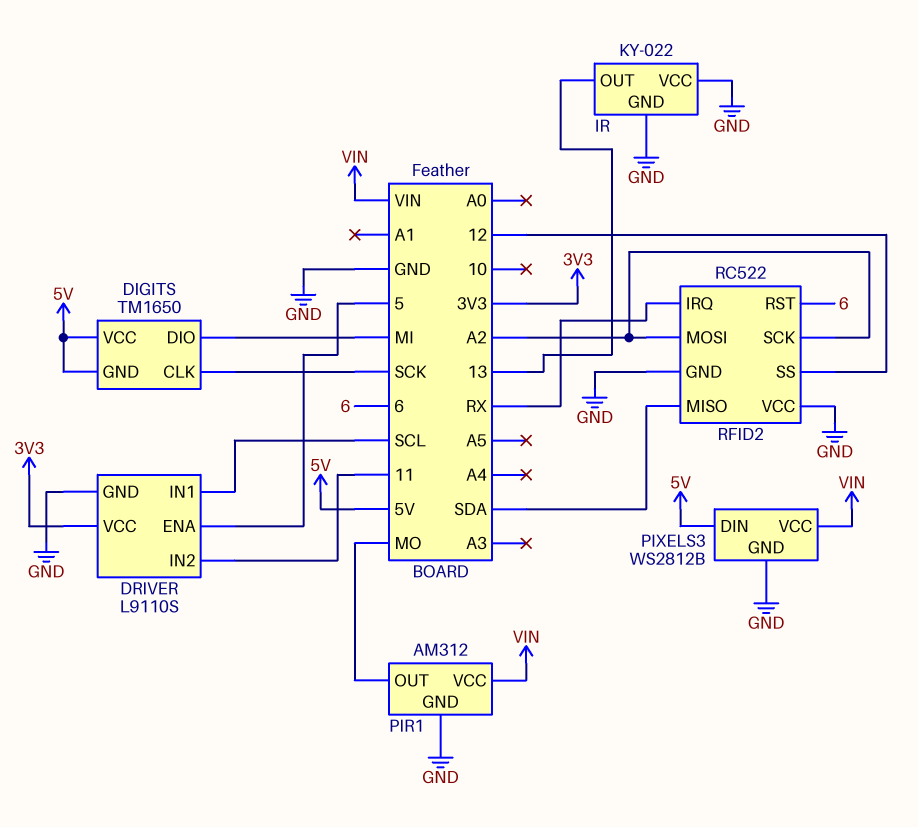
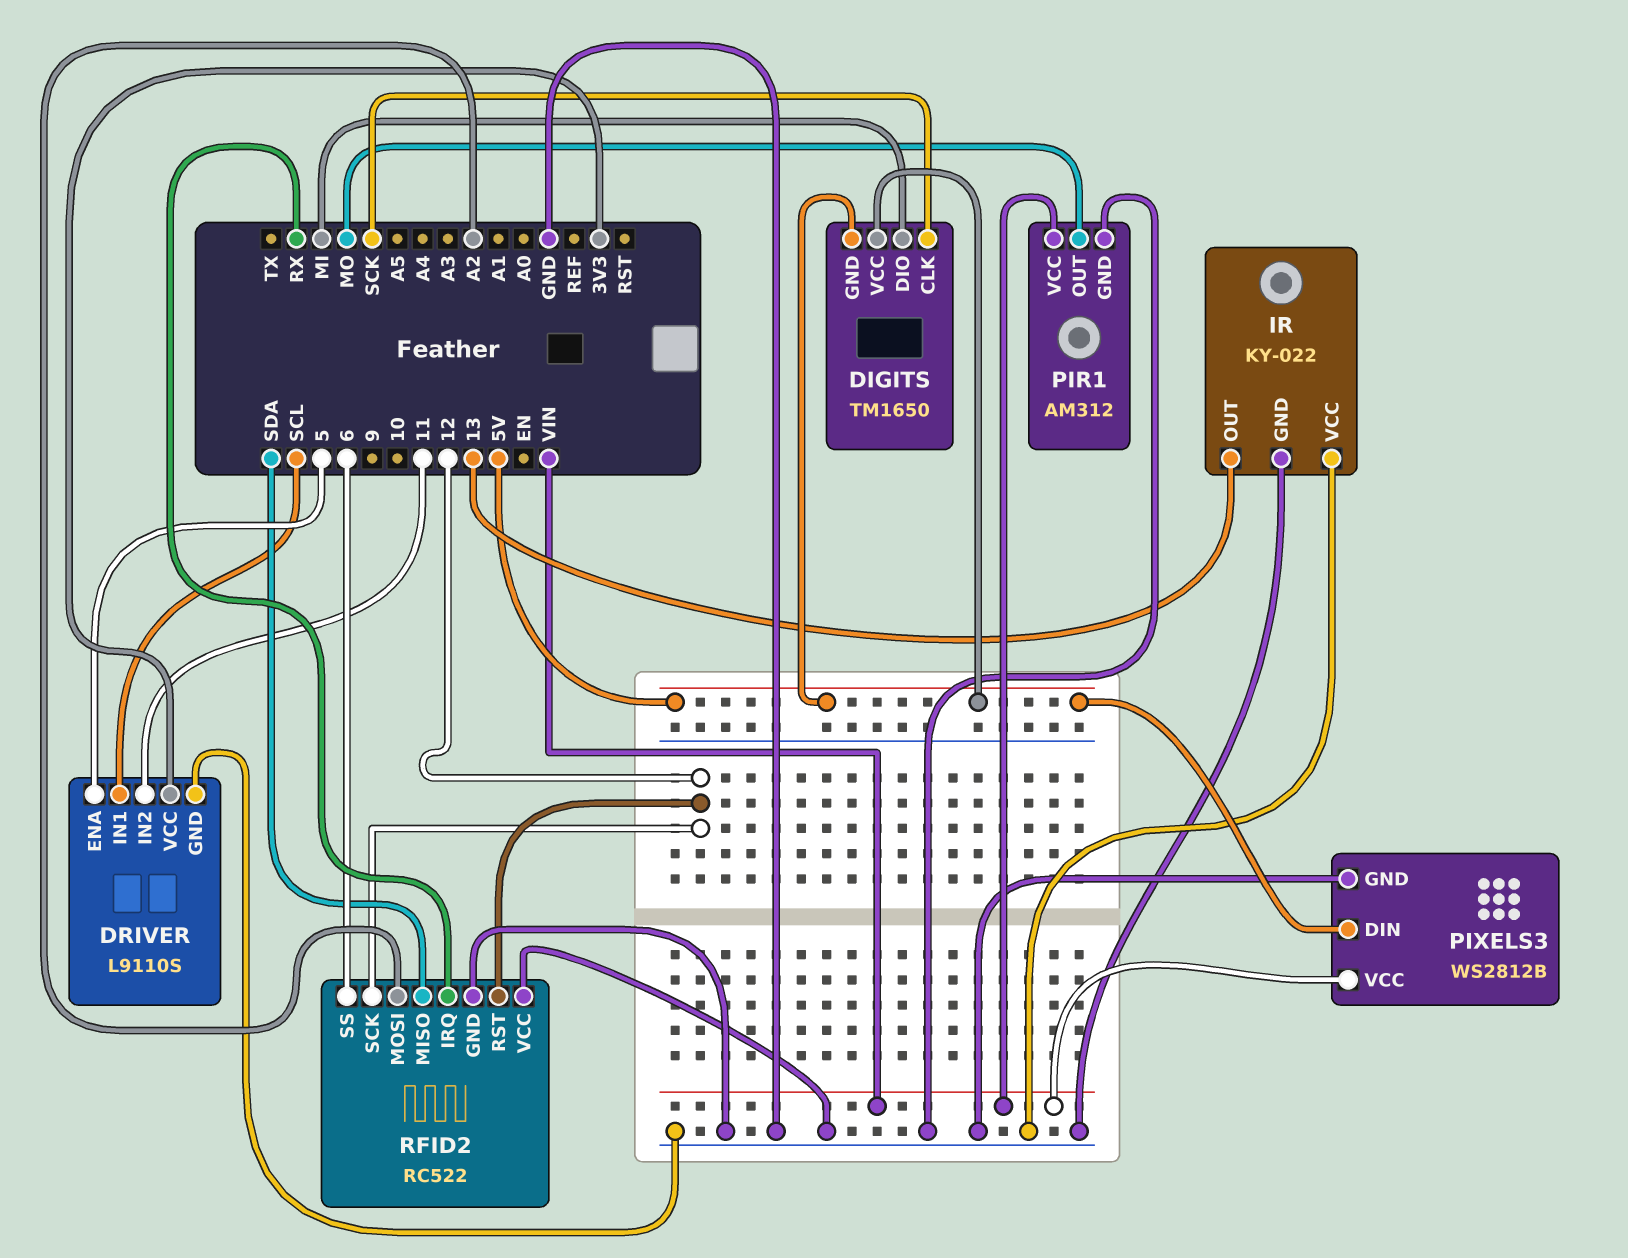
RFID2 pin RST: 6 -> 12
RFID2 pin SCK: A2 -> 12
RFID2 pin SS: 12 -> 6

